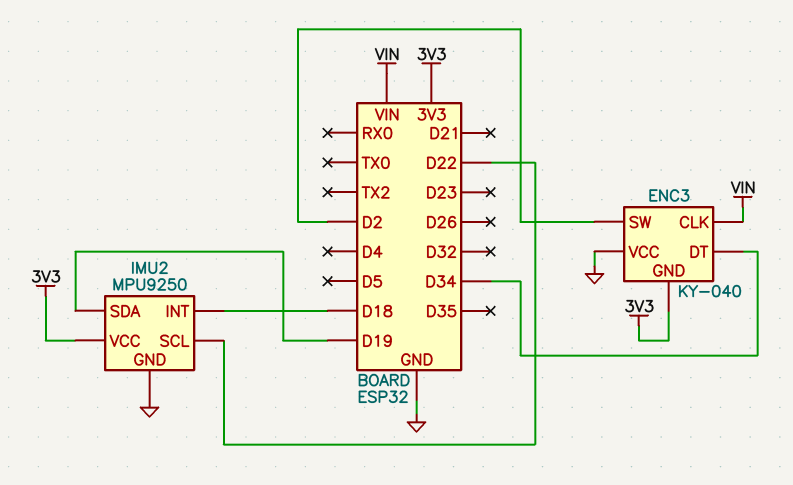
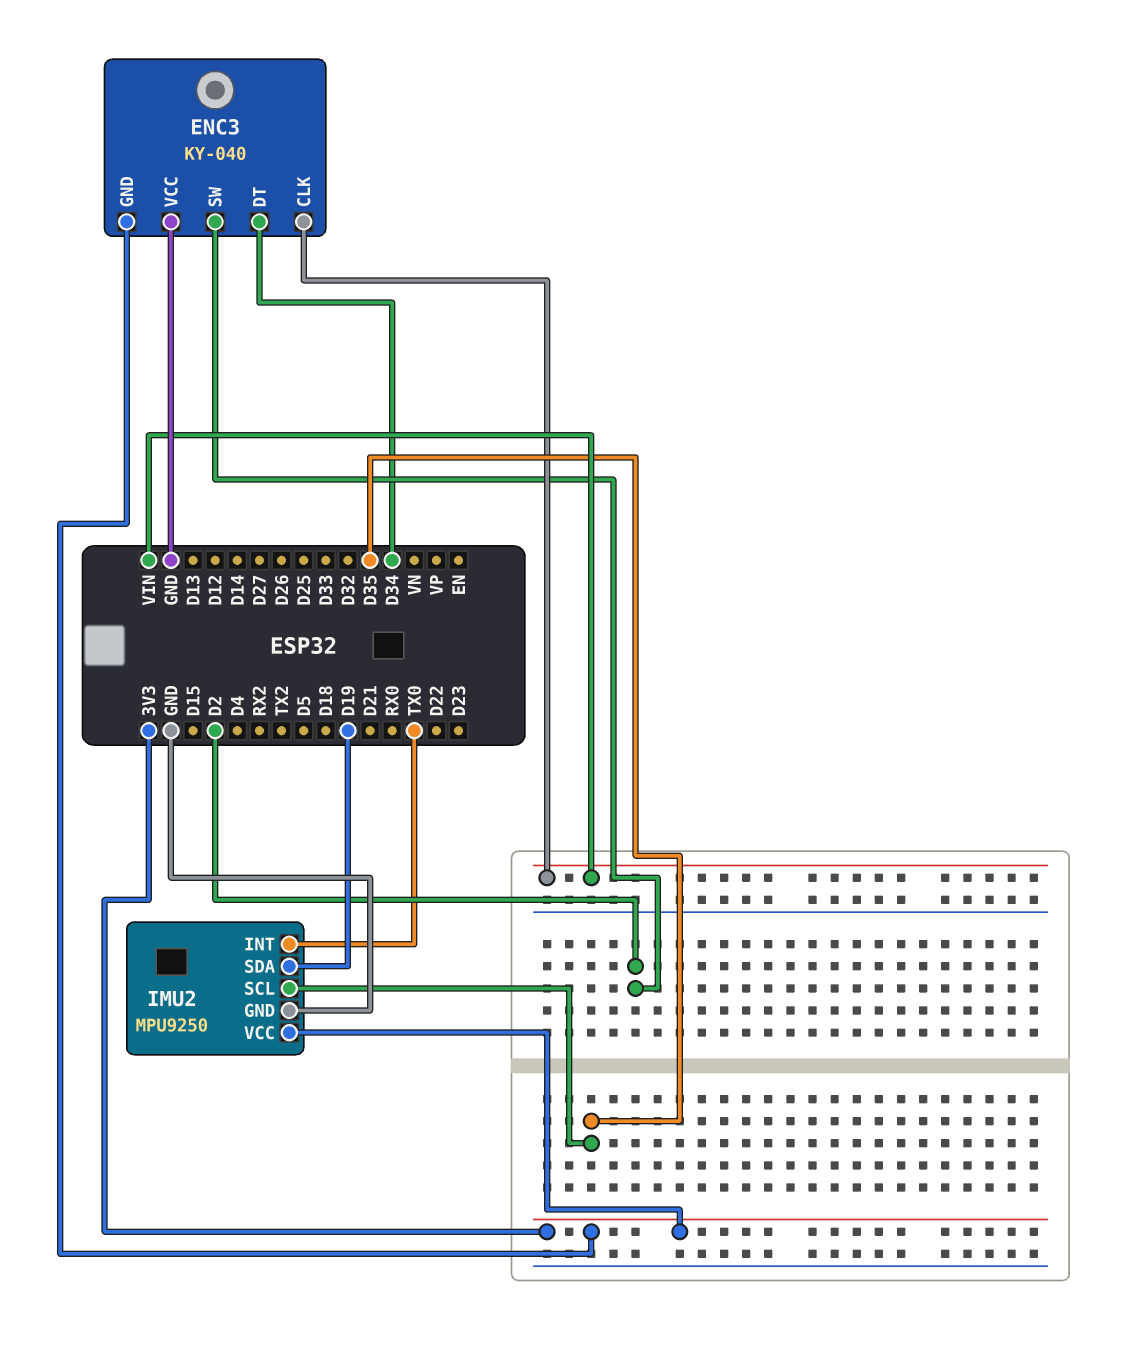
IMU2 pin INT: D18 -> TX0
IMU2 pin SCL: D22 -> D35

